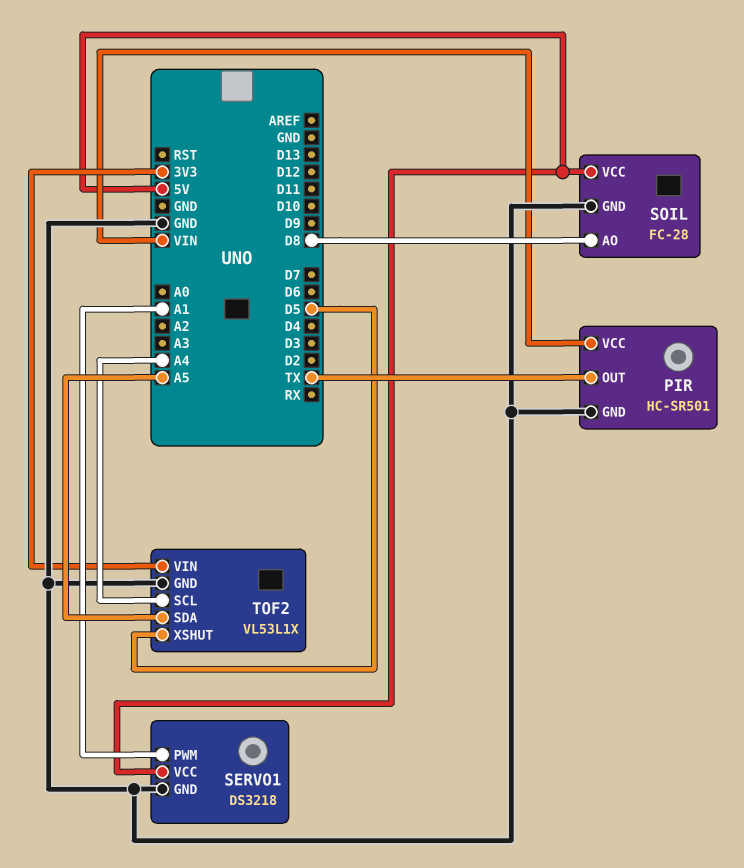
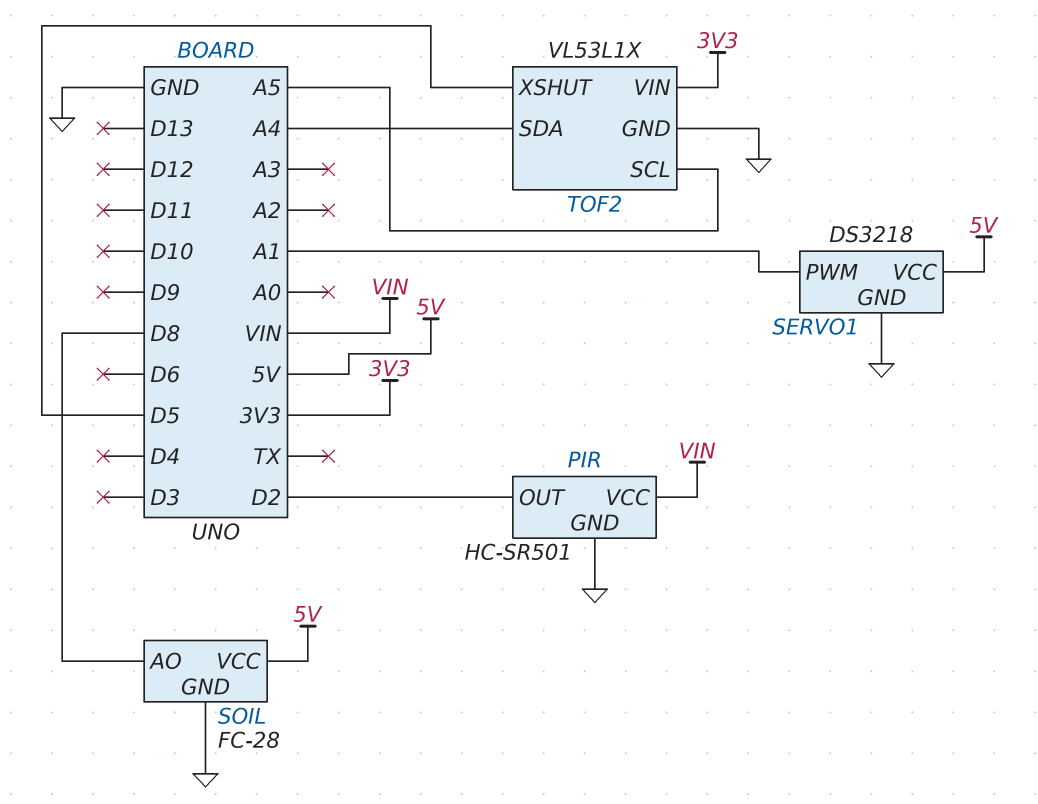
PIR pin OUT: TX -> D2
TOF2 pin SCL: A4 -> A5
TOF2 pin SDA: A5 -> A4

